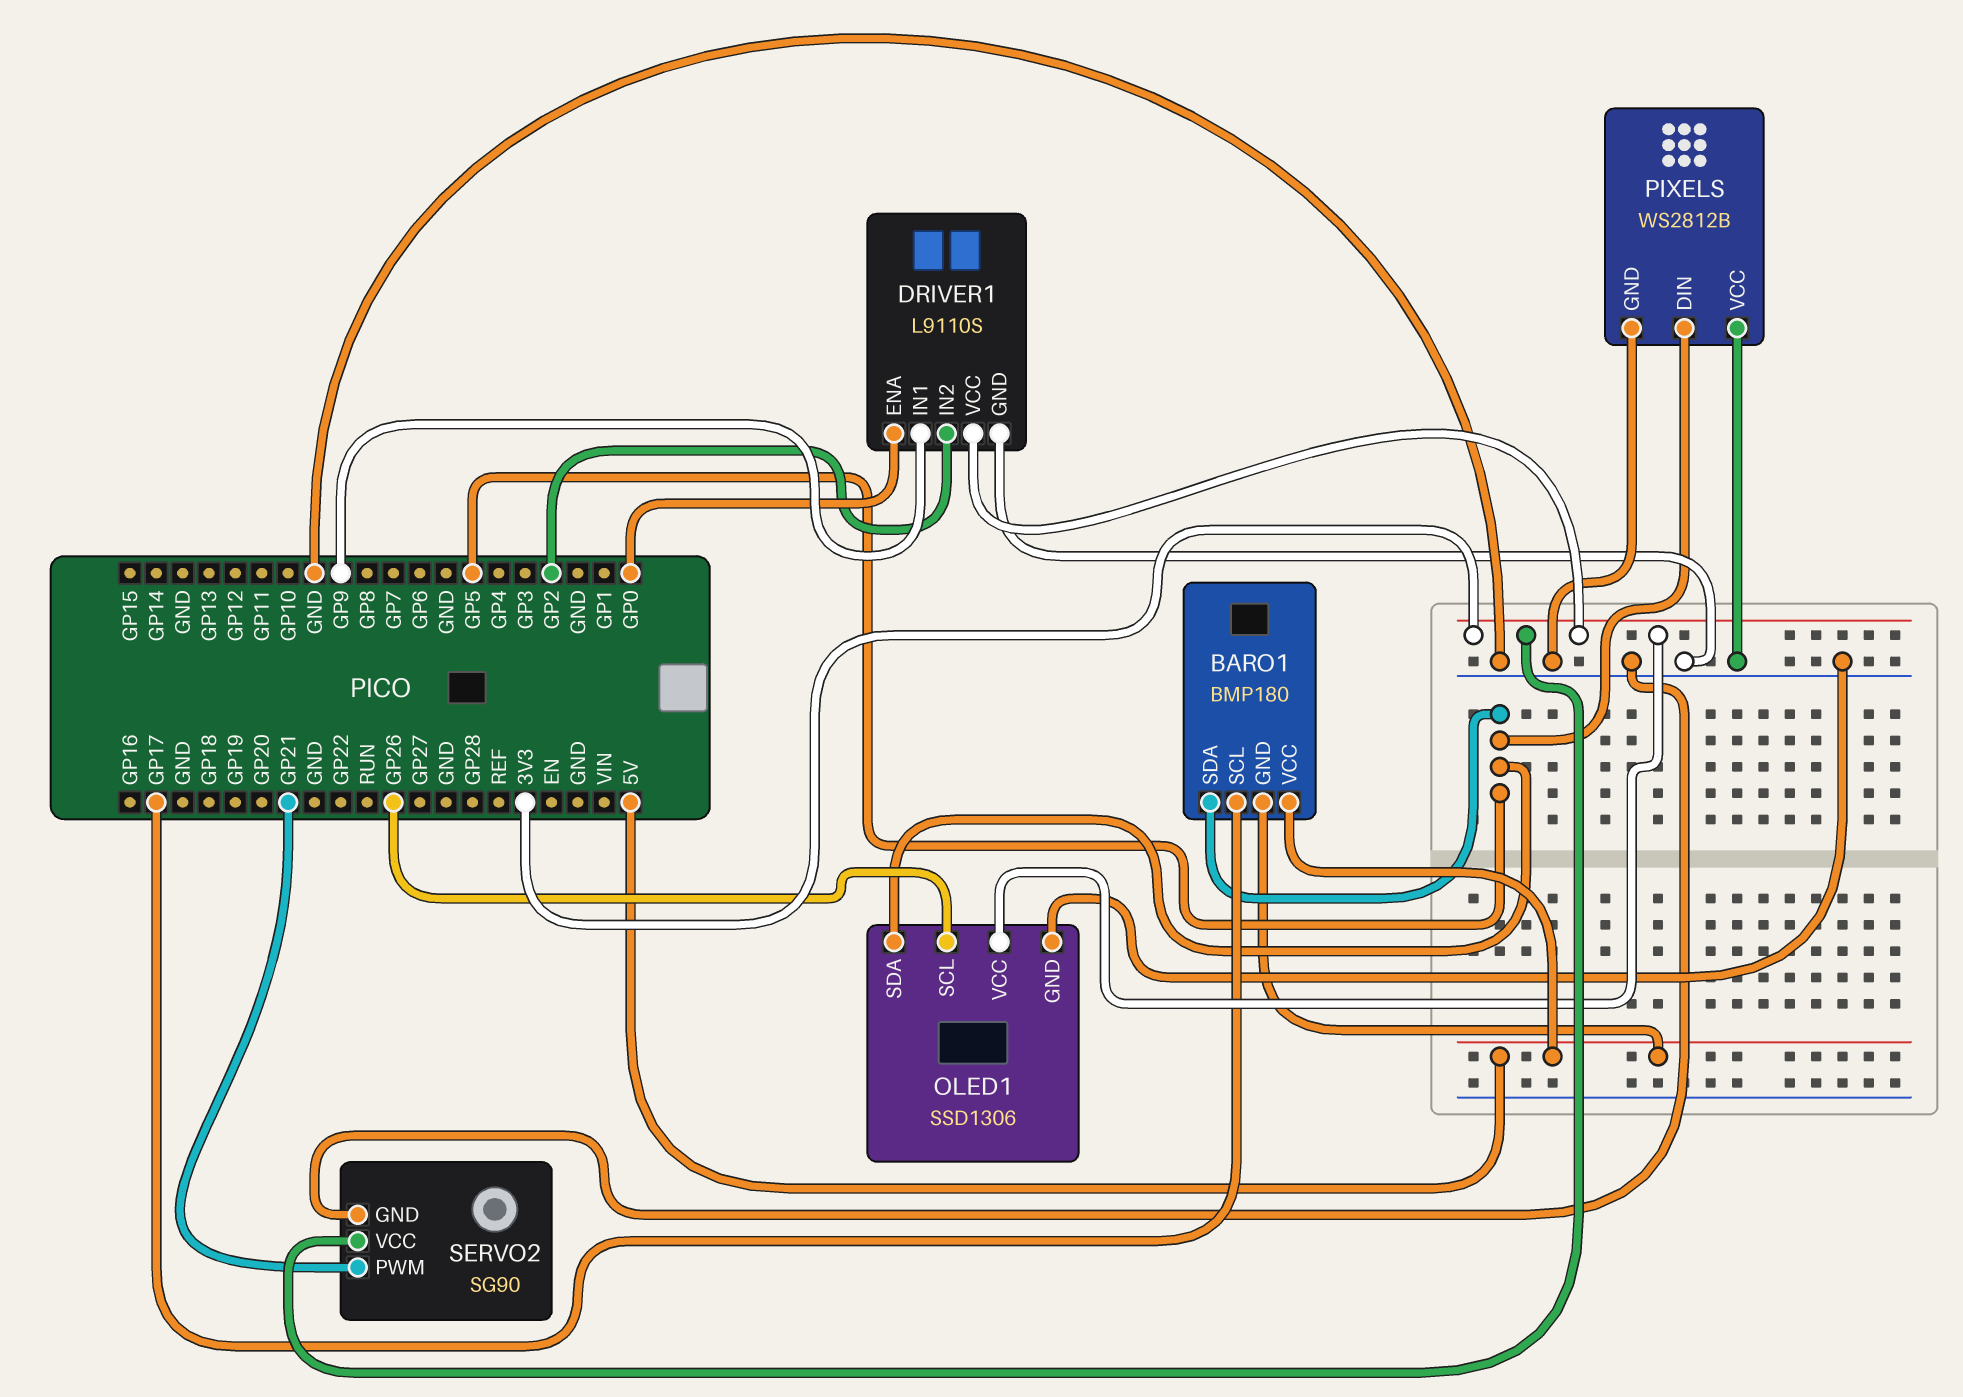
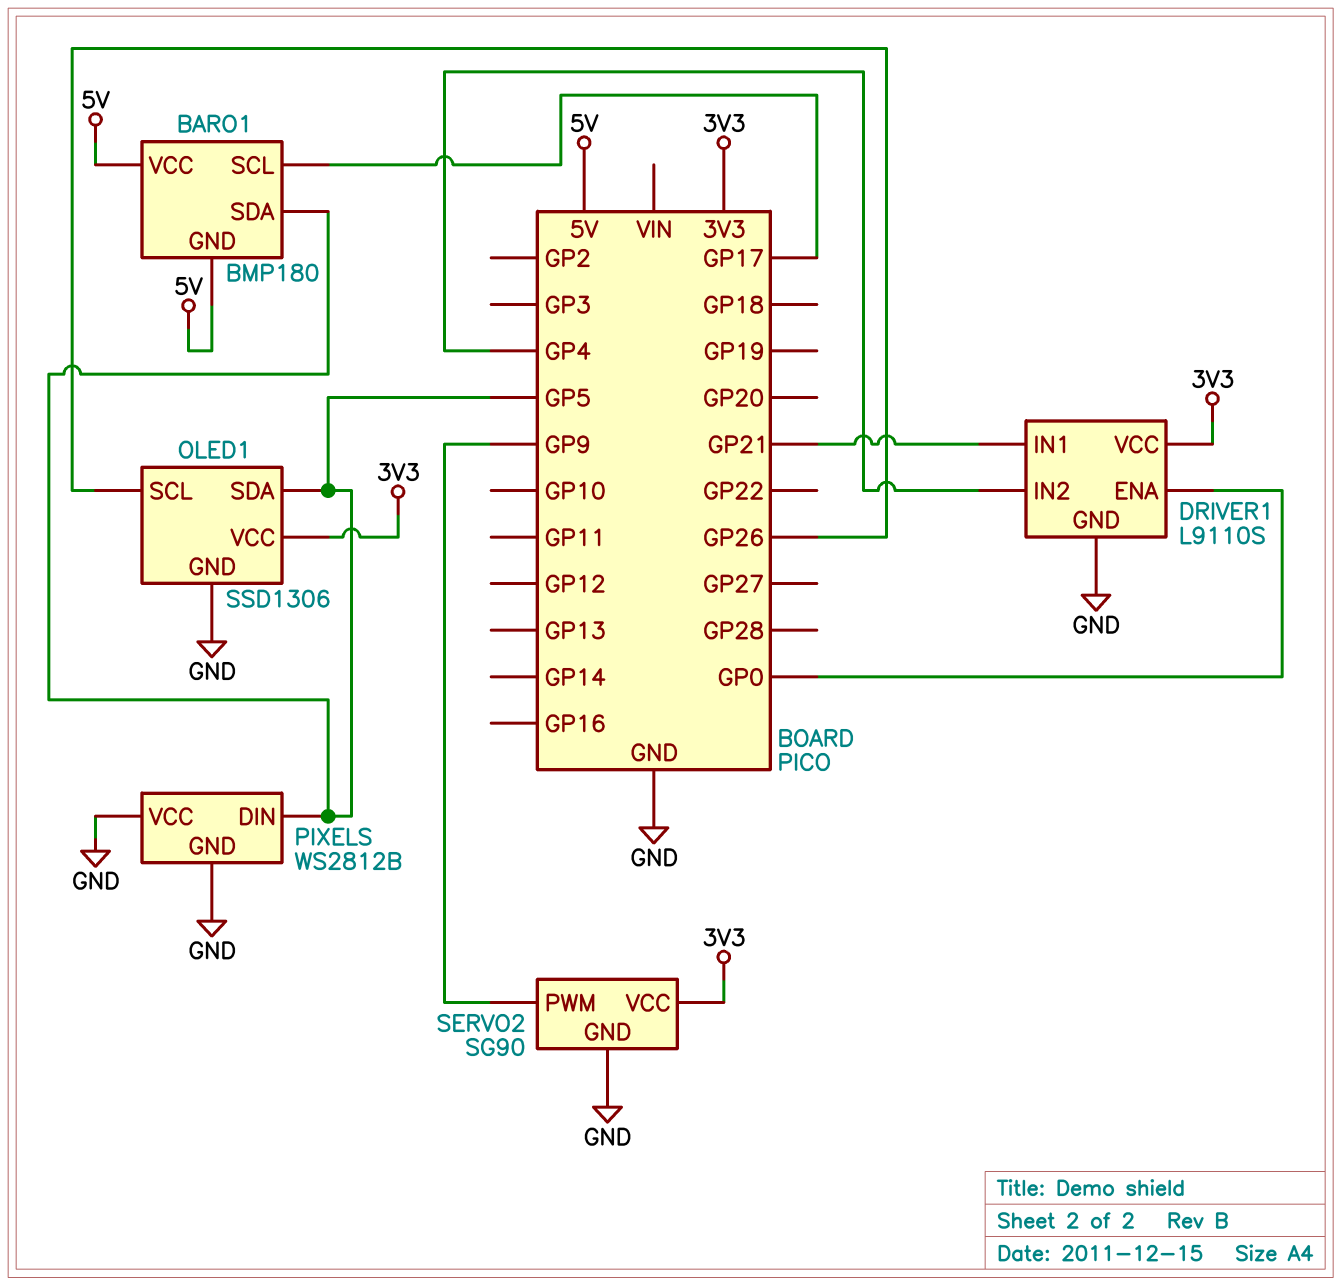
DRIVER1 pin IN1: GP9 -> GP21
DRIVER1 pin IN2: GP2 -> GP4
SERVO2 pin PWM: GP21 -> GP9

